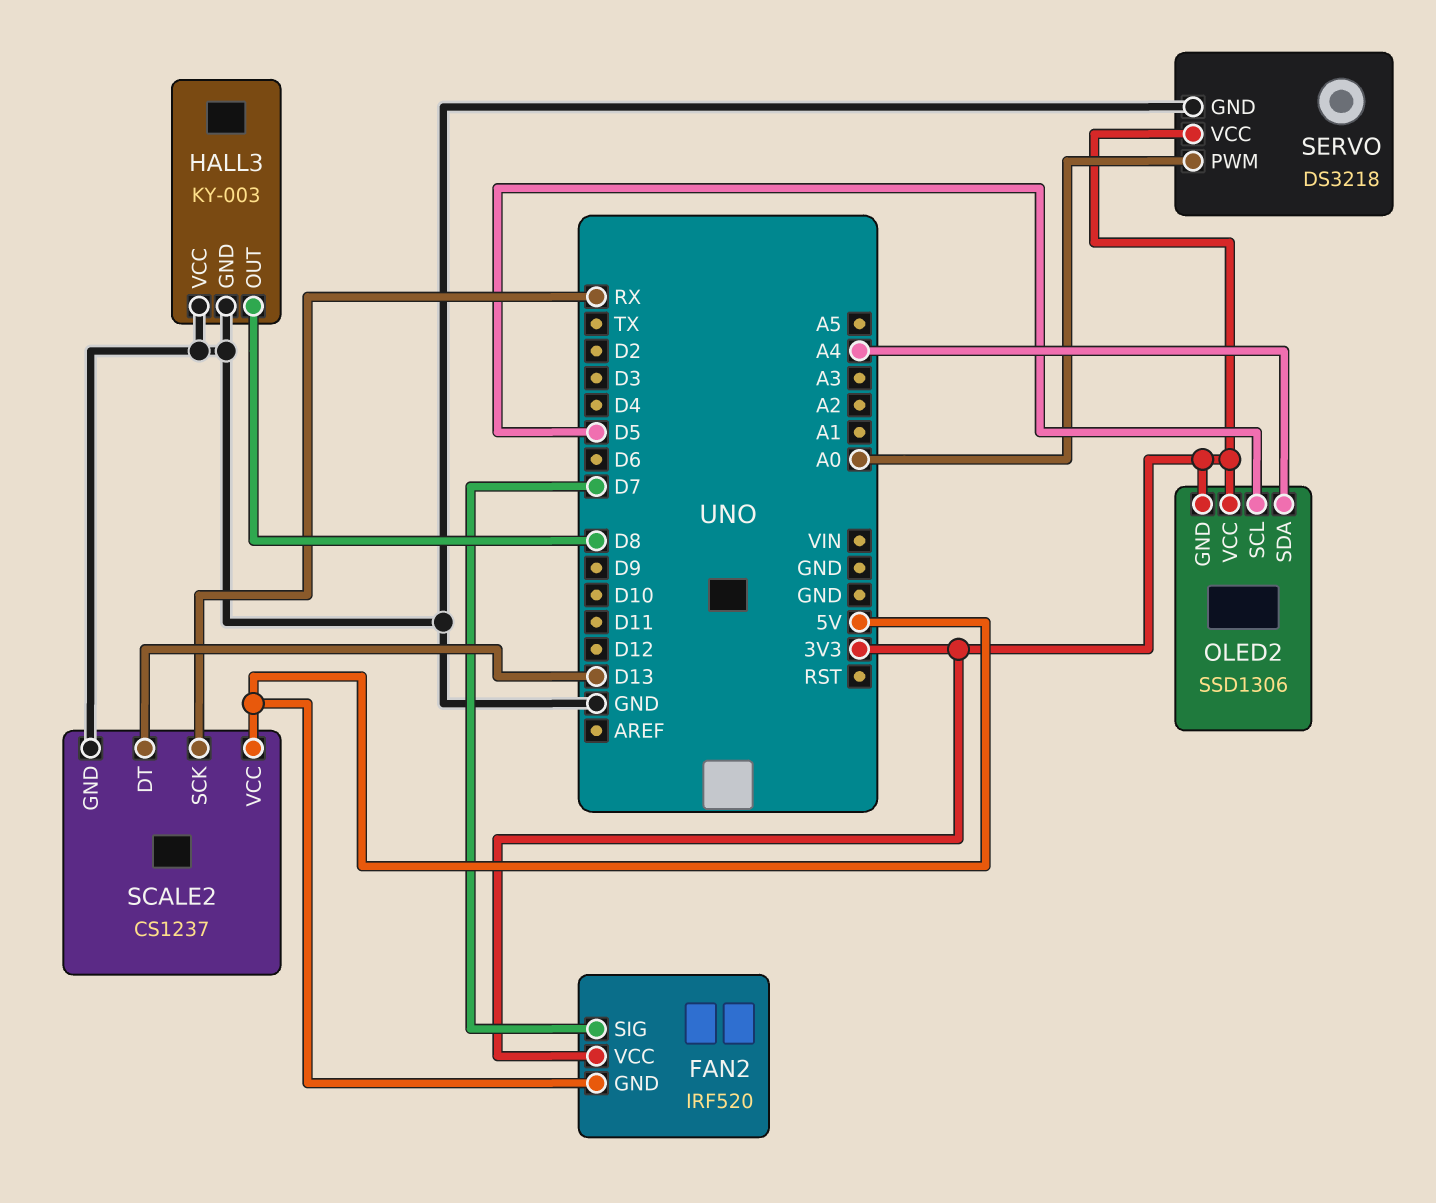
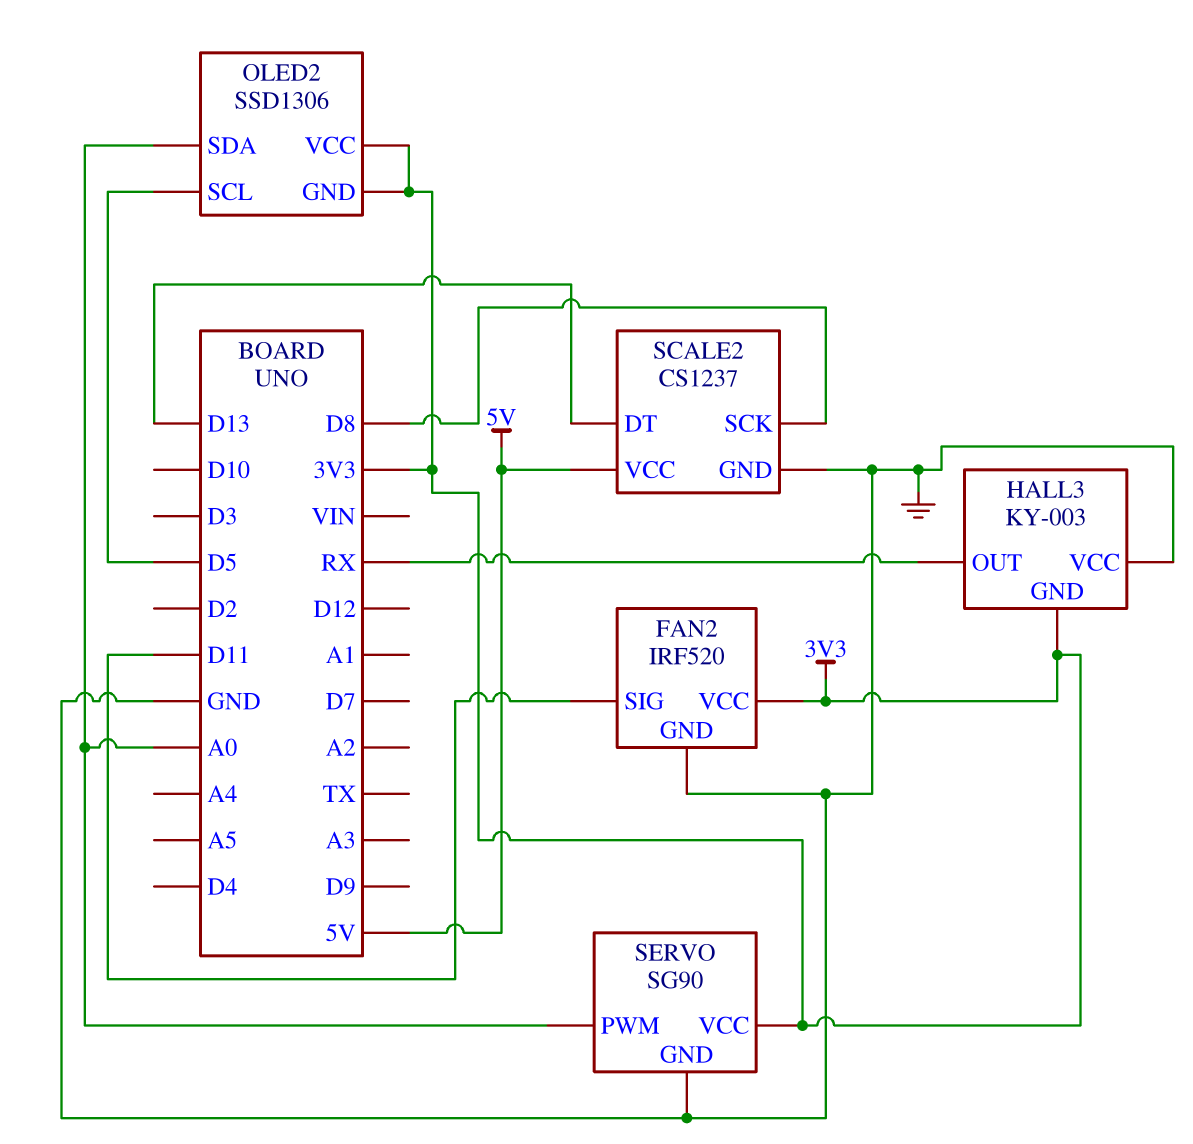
FAN2 pin GND: 5V -> GND
FAN2 pin SIG: D7 -> D11
HALL3 pin GND: GND -> 3V3
HALL3 pin OUT: D8 -> RX
OLED2 pin SDA: A4 -> A0
SCALE2 pin SCK: RX -> D8
SERVO: DS3218 -> SG90

